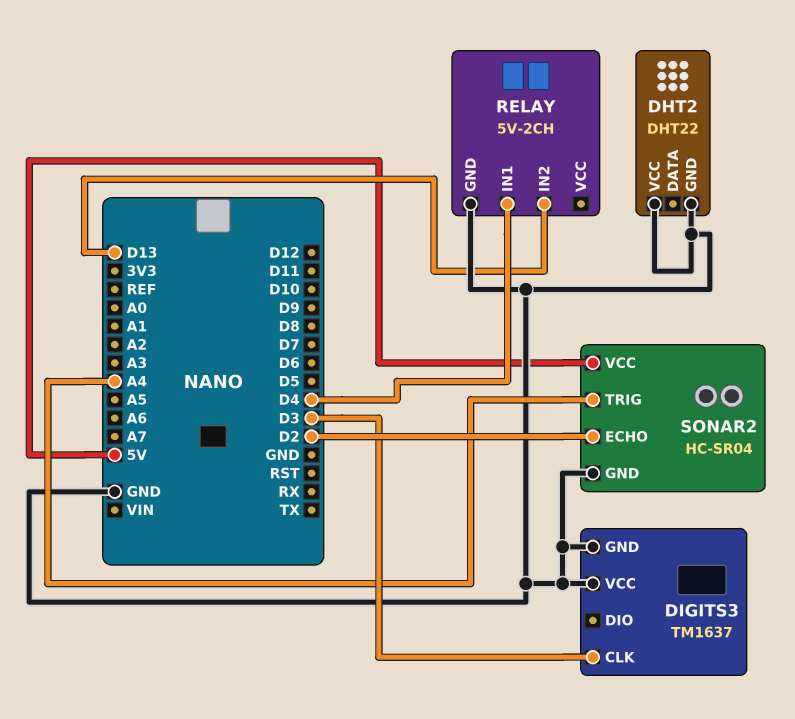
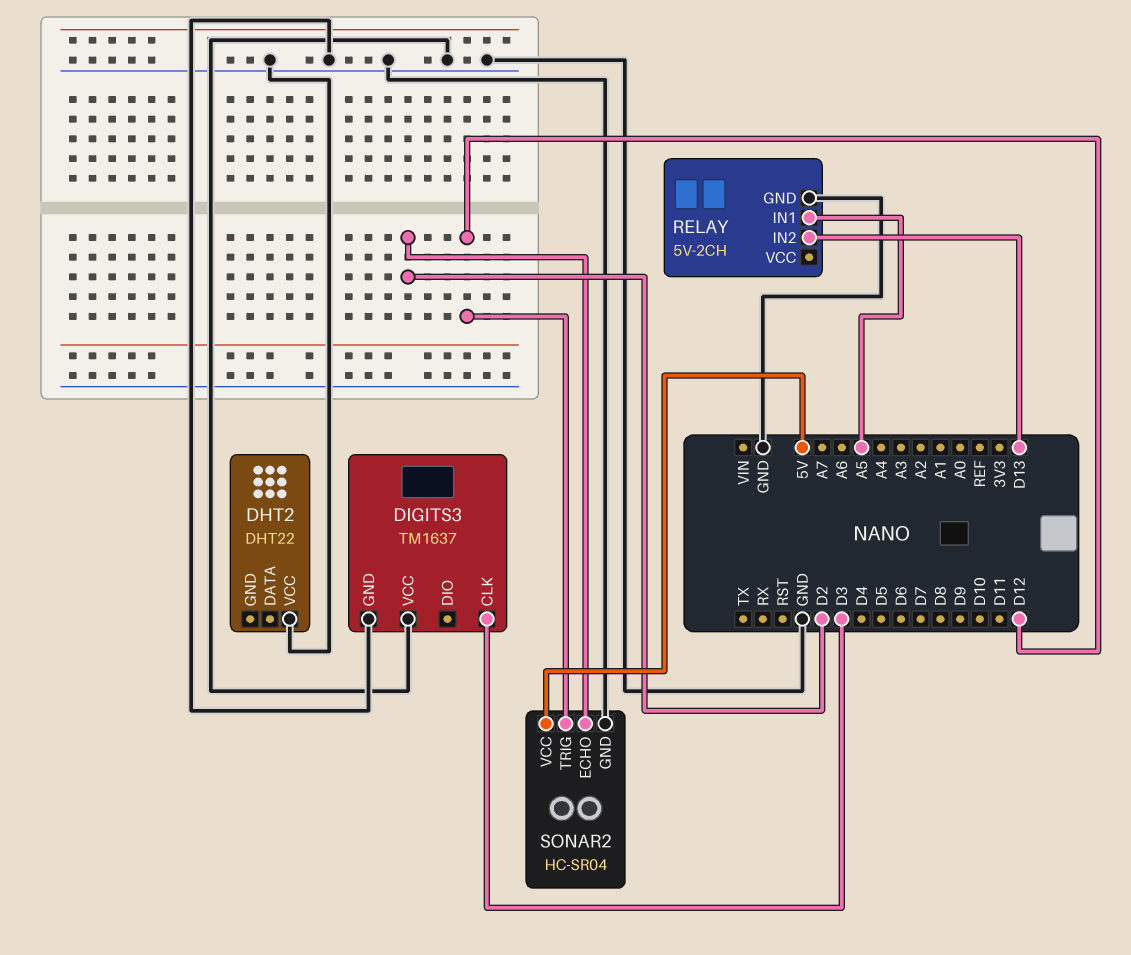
DHT2 pin GND: GND -> none
RELAY pin IN1: D4 -> A5
SONAR2 pin TRIG: A4 -> D12

